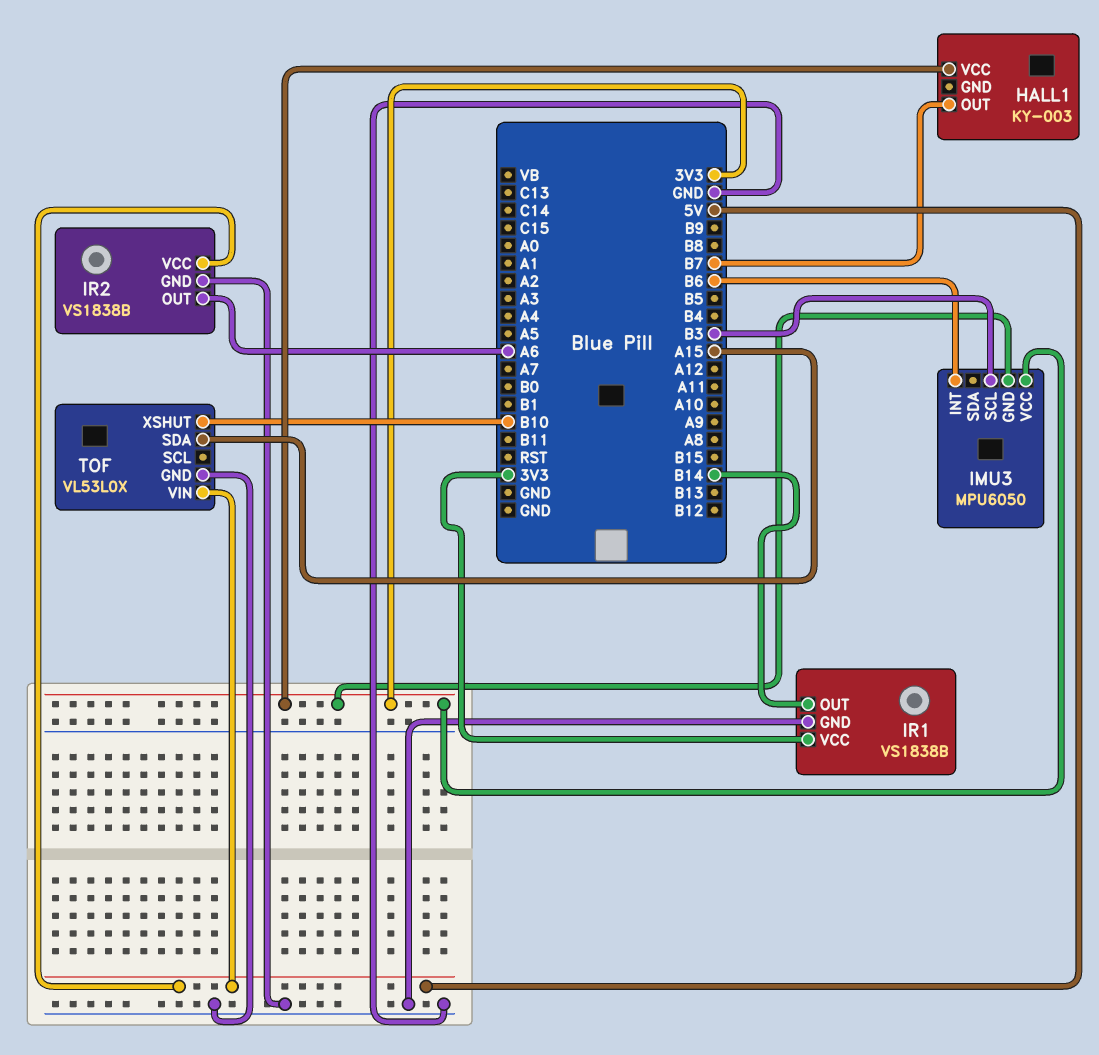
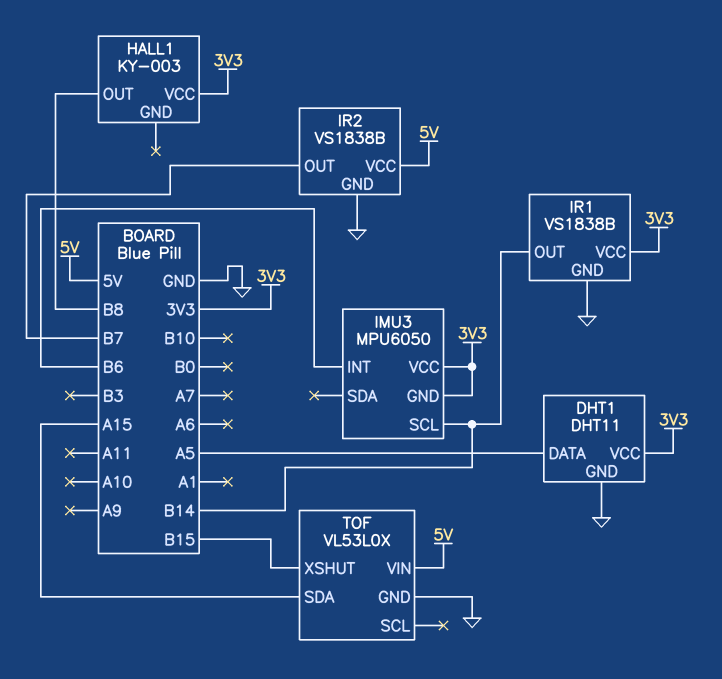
DHT1: none -> DHT11
DHT1 pin DATA: none -> A5
DHT1 pin GND: none -> GND
DHT1 pin VCC: none -> 3V3
HALL1 pin OUT: B7 -> B8
IMU3 pin SCL: B3 -> B14
IR2 pin OUT: A6 -> B7
TOF pin XSHUT: B10 -> B15

